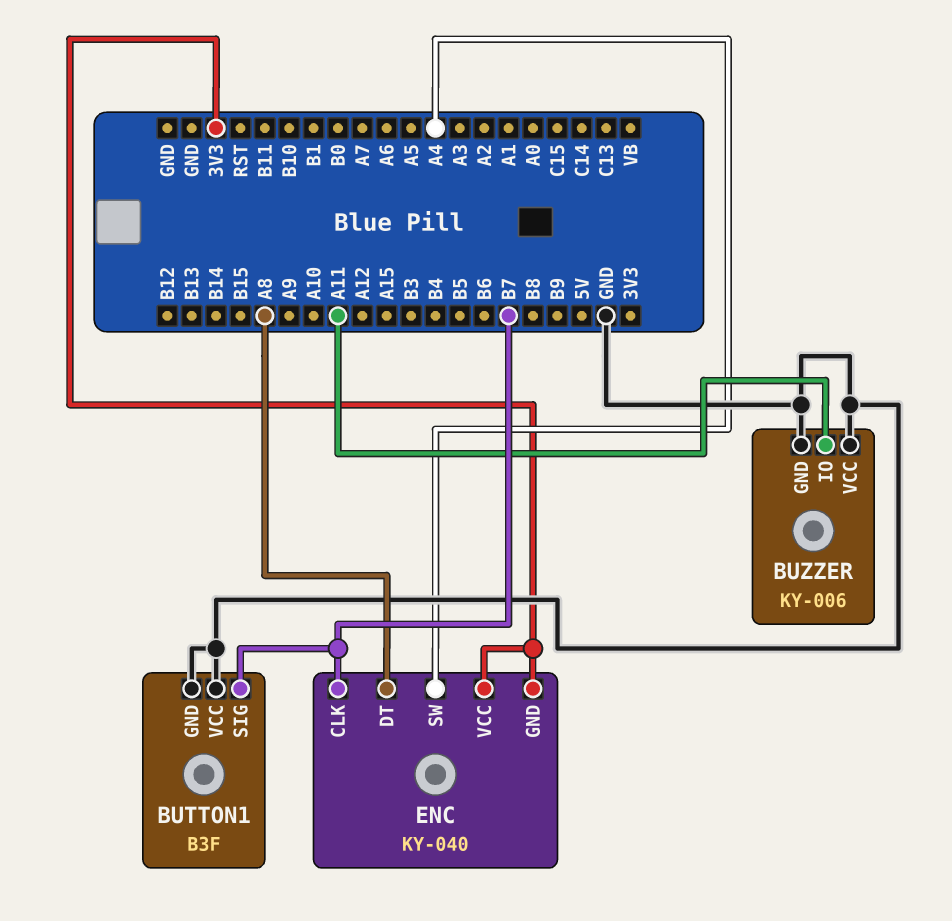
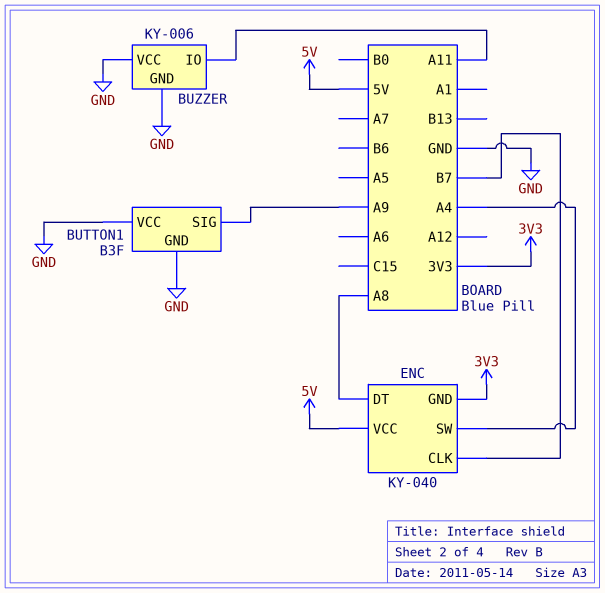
BUTTON1 pin SIG: B7 -> A9
ENC pin VCC: 3V3 -> 5V

